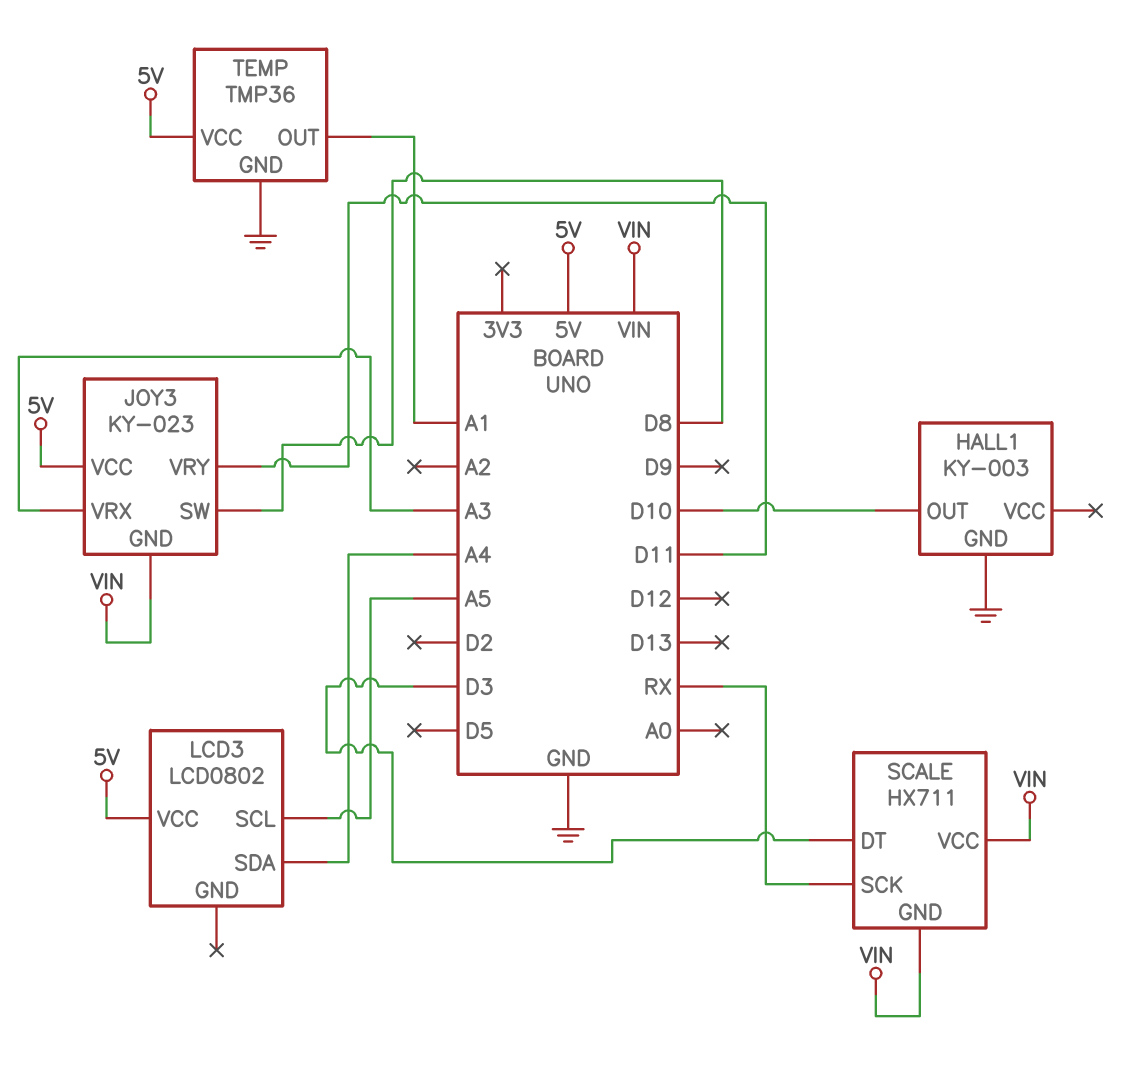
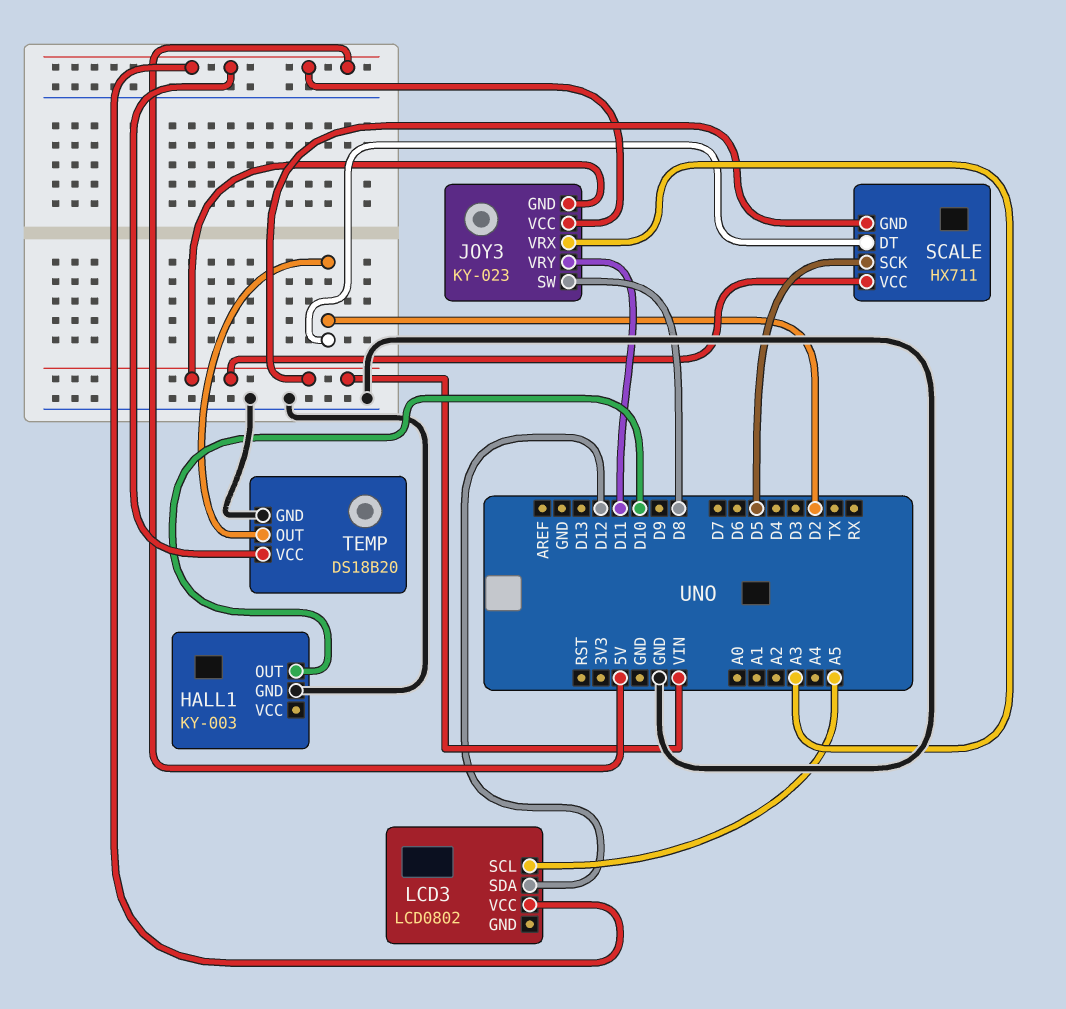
LCD3 pin SDA: A4 -> D12
SCALE pin DT: D3 -> D2
SCALE pin SCK: RX -> D5
TEMP: TMP36 -> DS18B20
TEMP pin OUT: A1 -> D2

